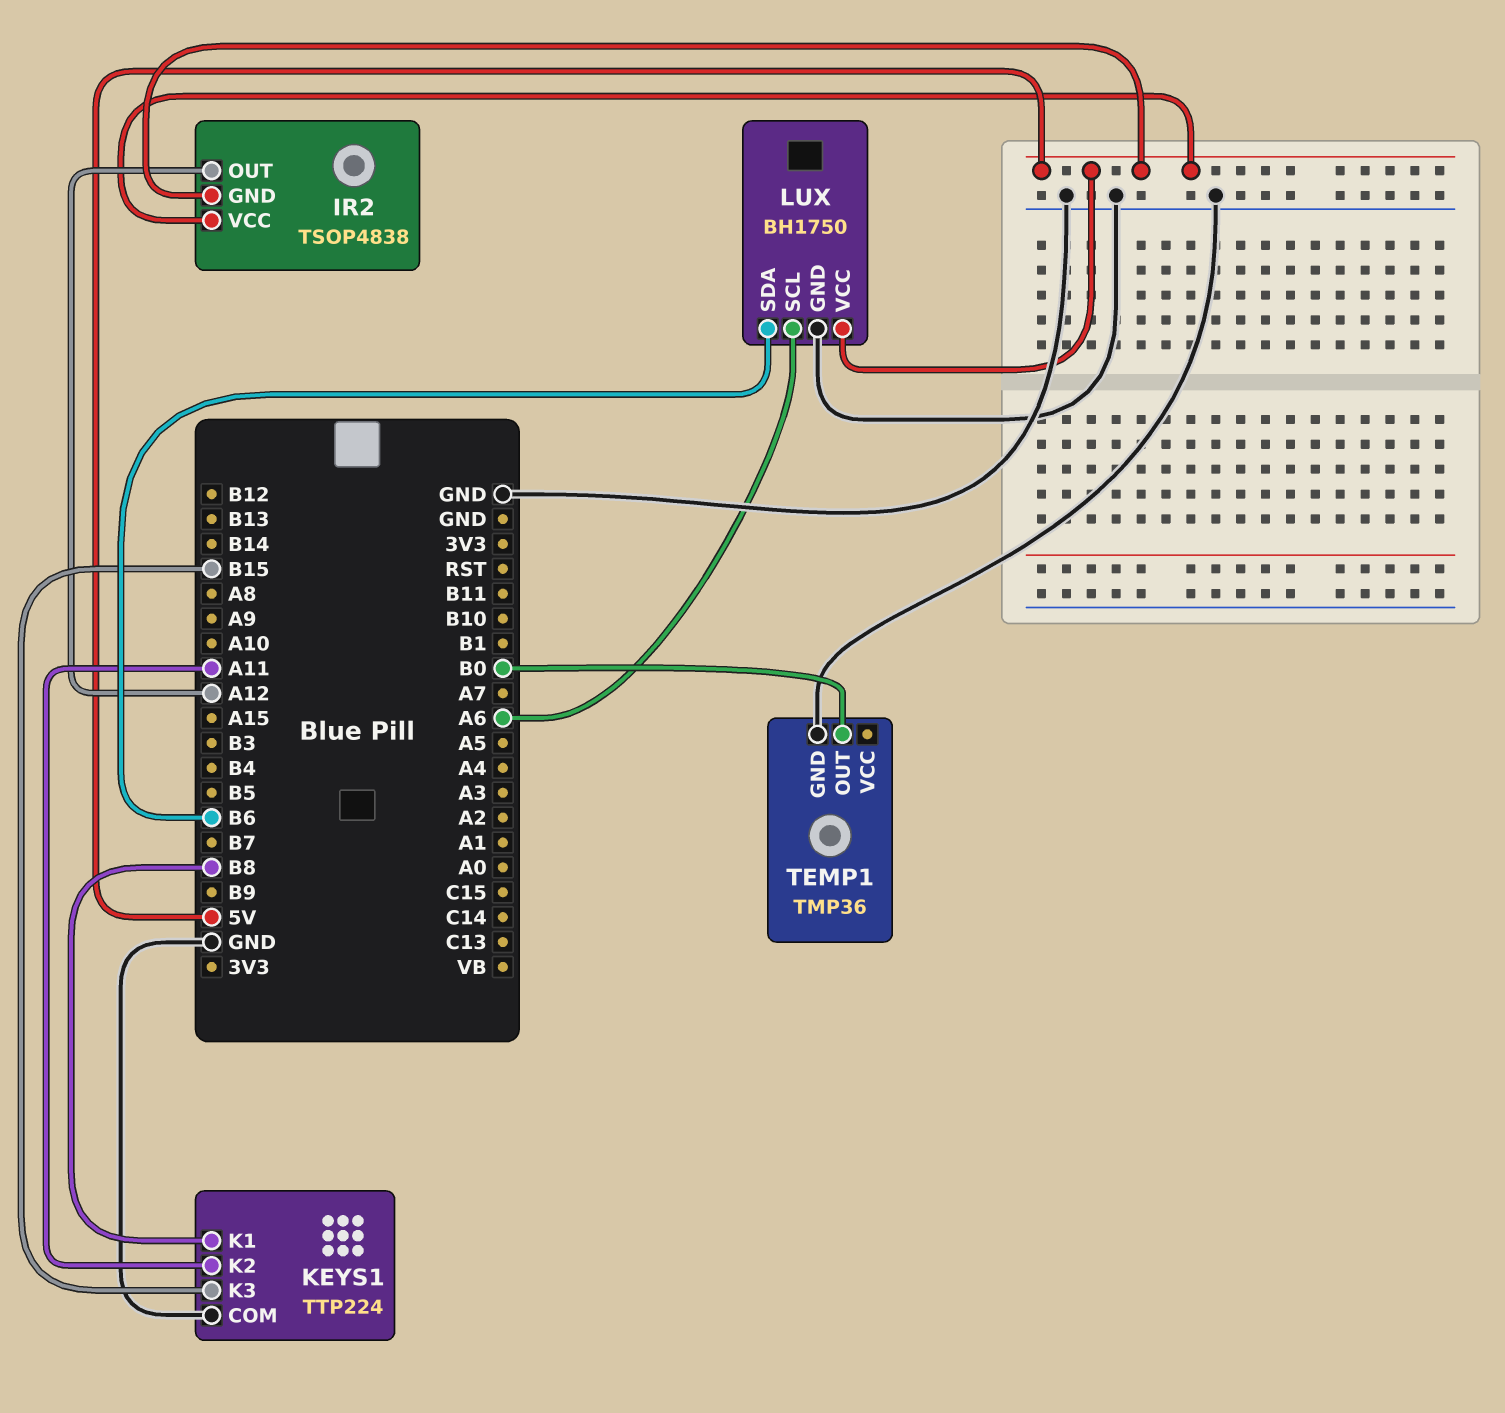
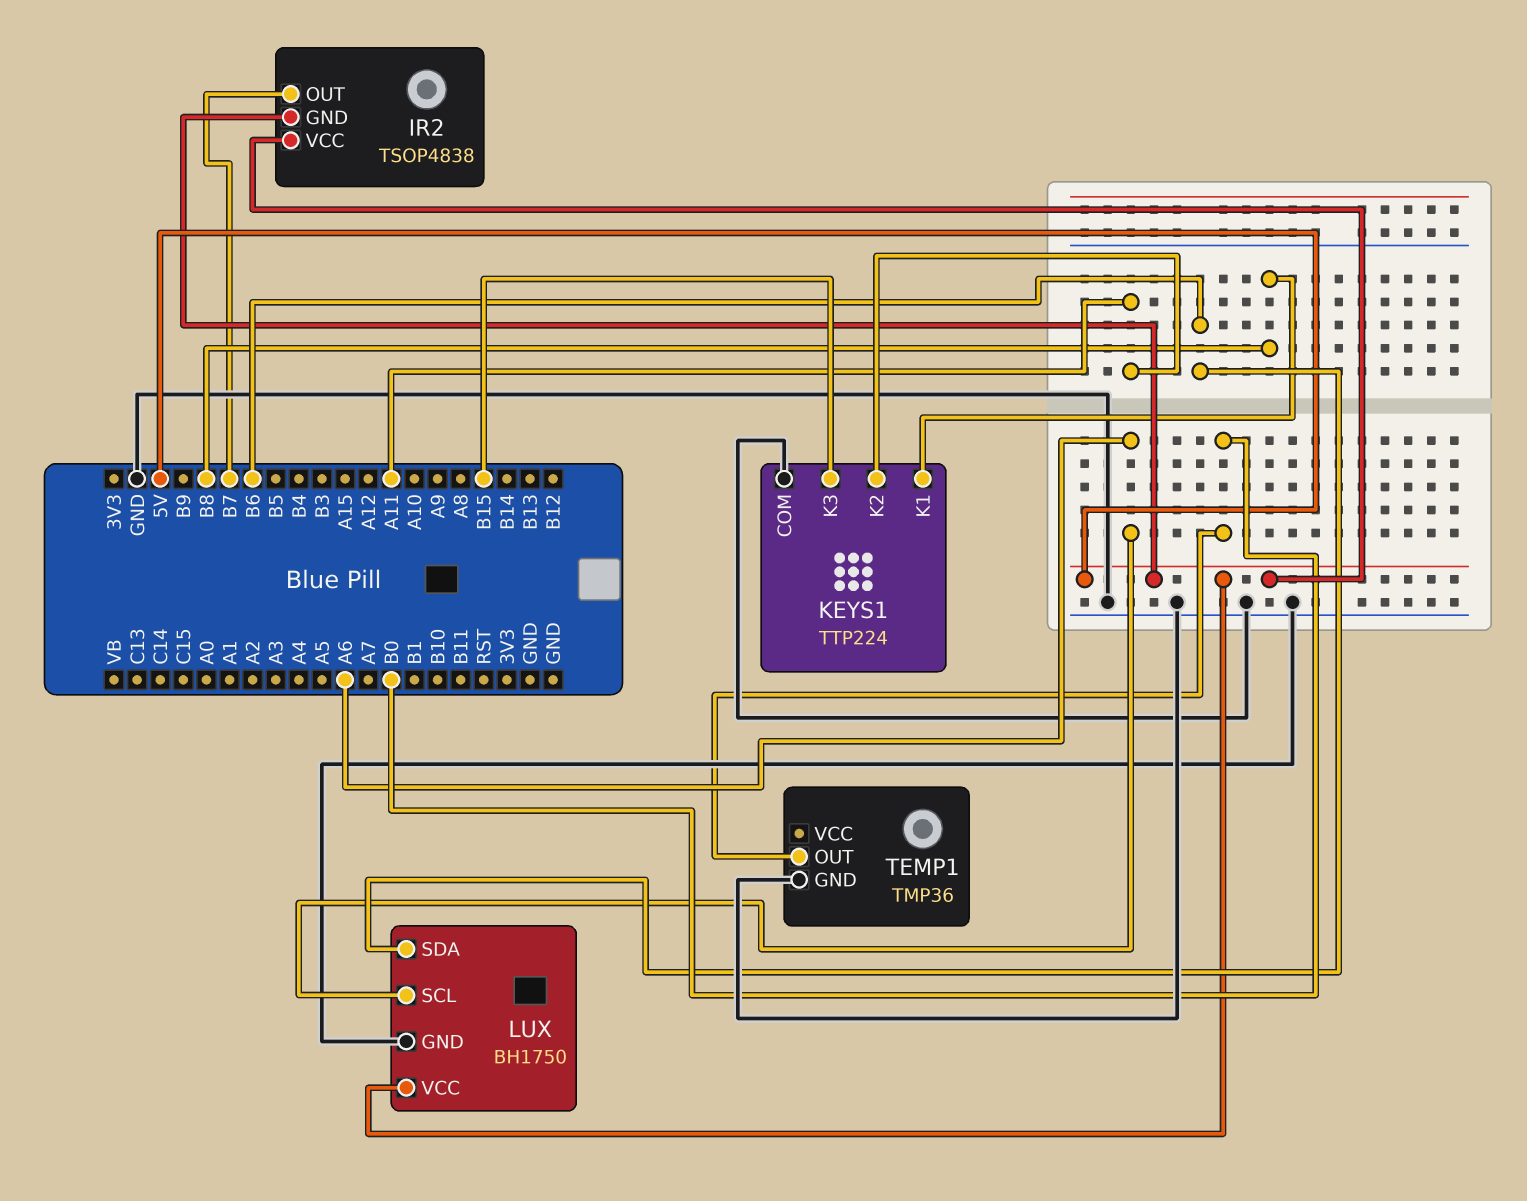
IR2 pin OUT: A12 -> B7

